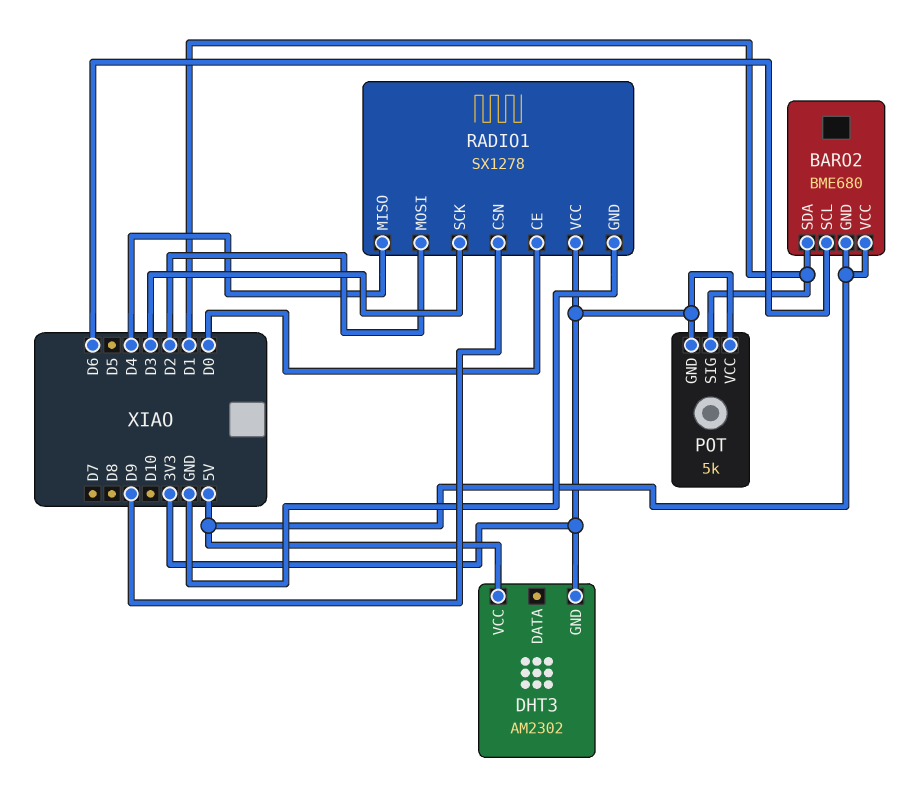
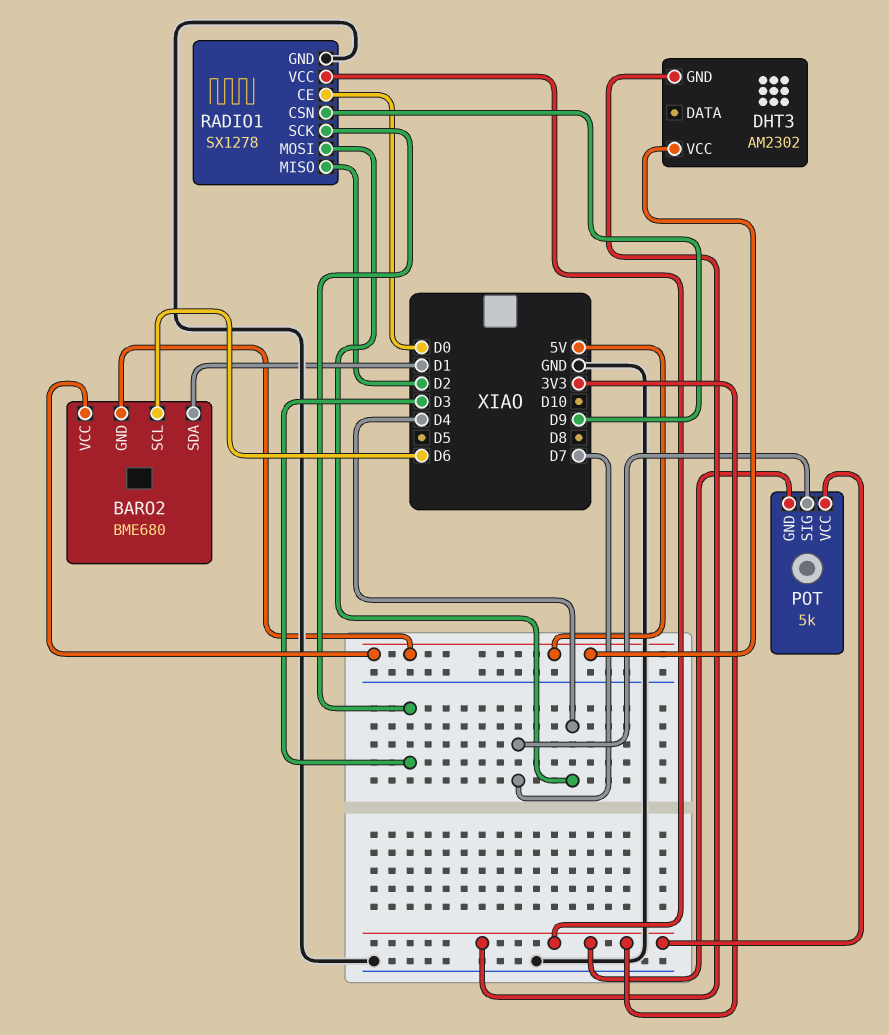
POT pin SIG: D1 -> D7
RADIO1 pin MISO: D4 -> D2
RADIO1 pin MOSI: D2 -> D4

